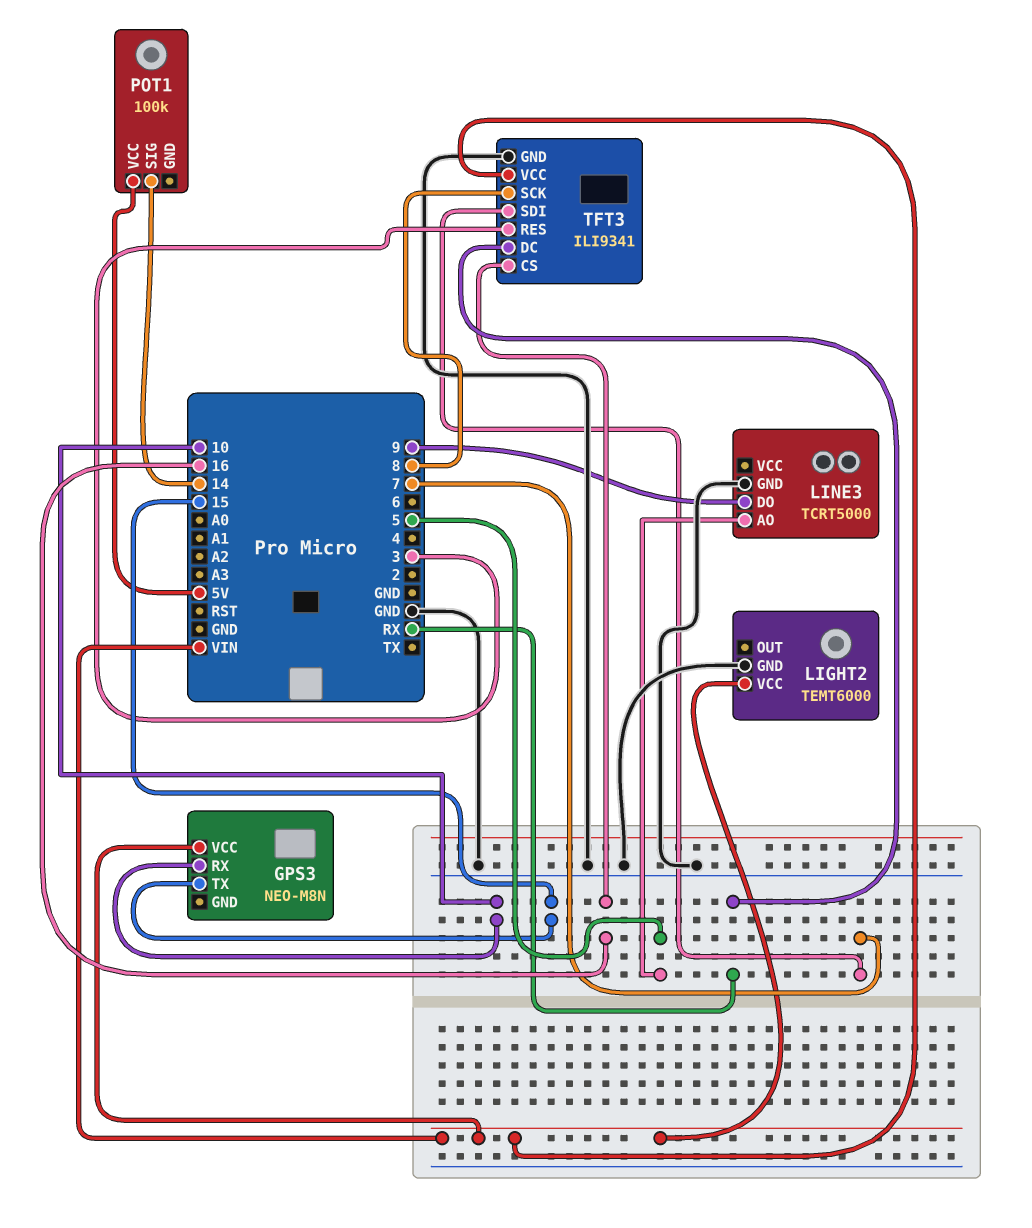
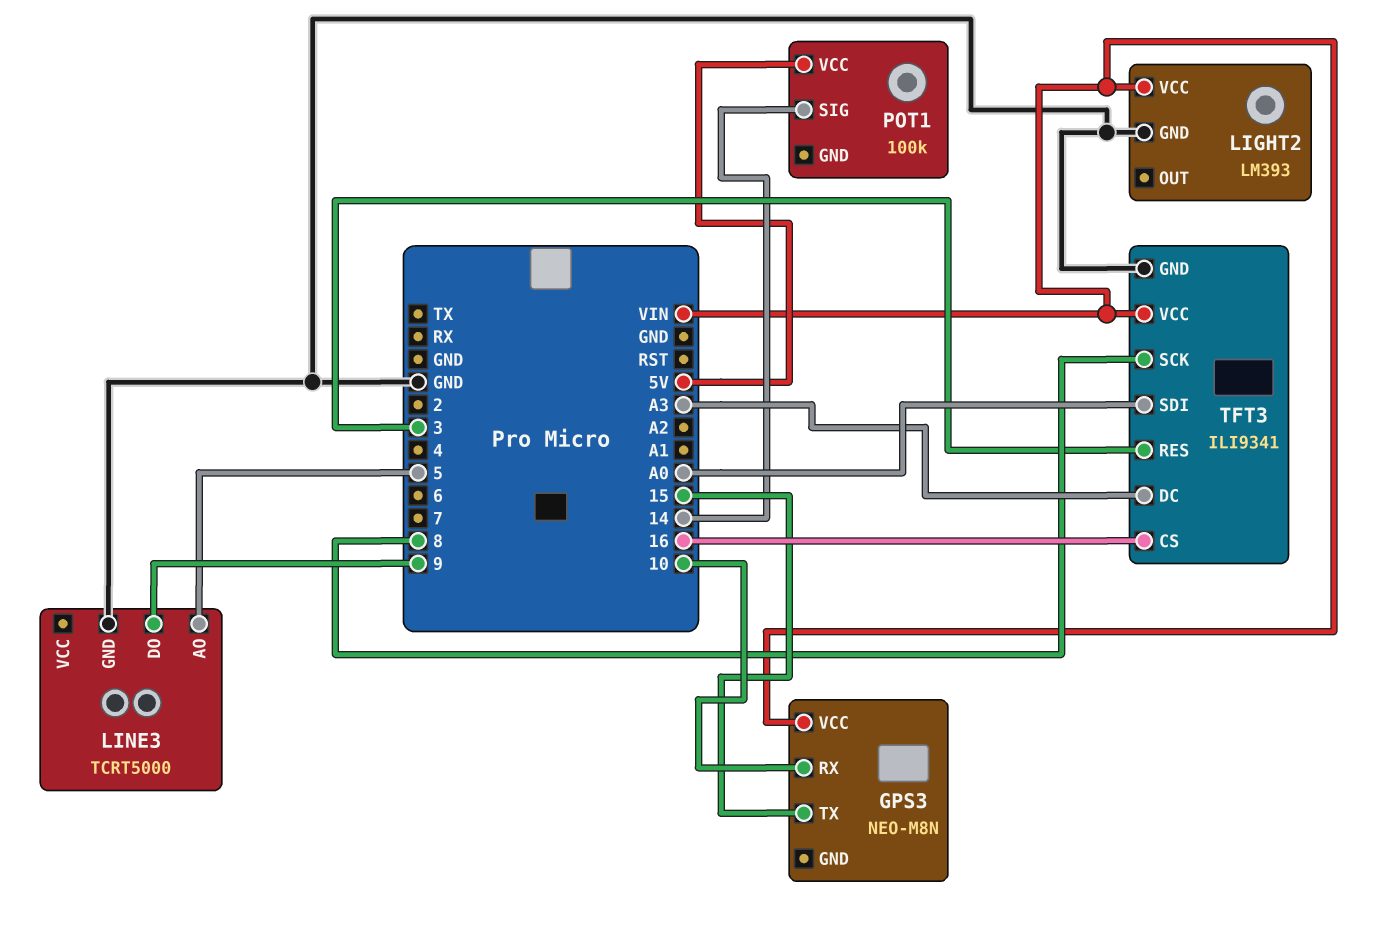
LIGHT2: TEMT6000 -> LM393
TFT3 pin DC: RX -> A3
TFT3 pin SDI: 7 -> A0

